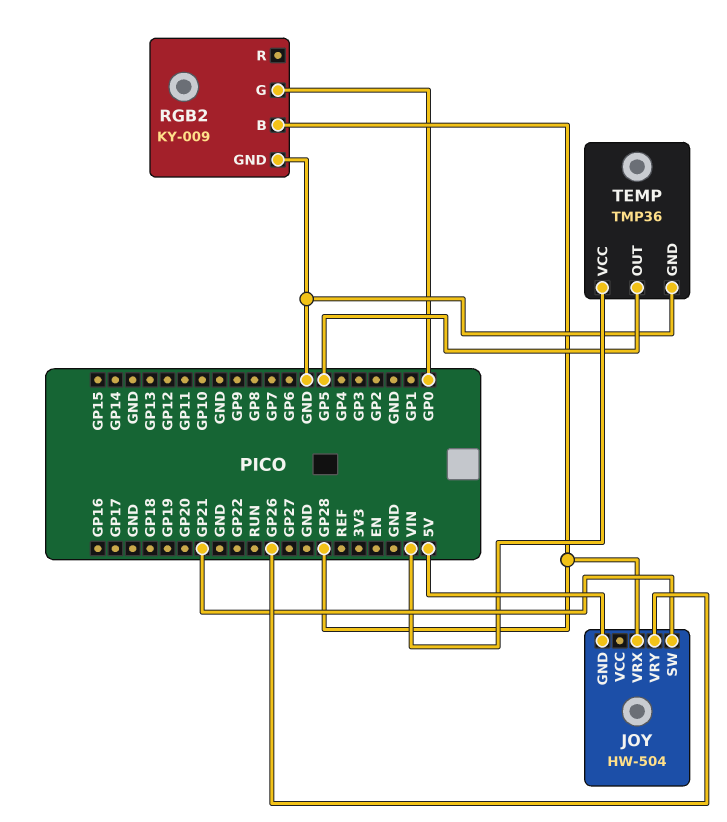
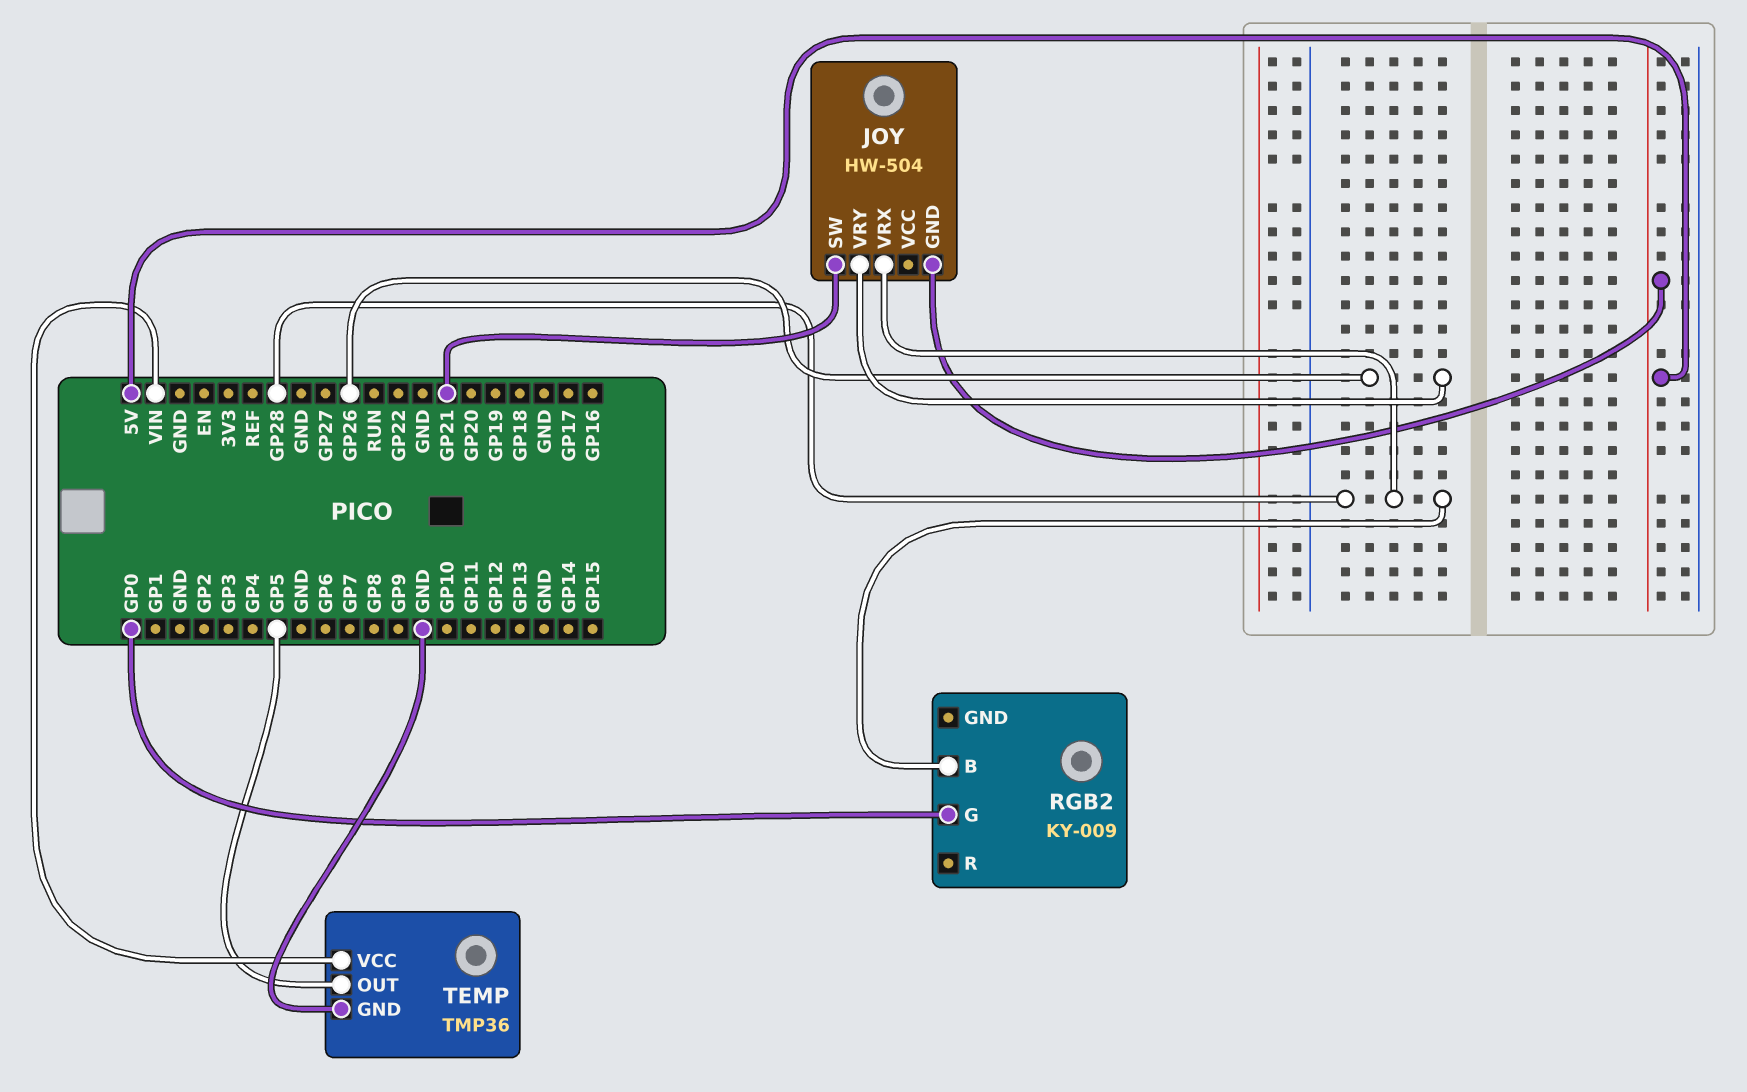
RGB2 pin GND: GND -> none

